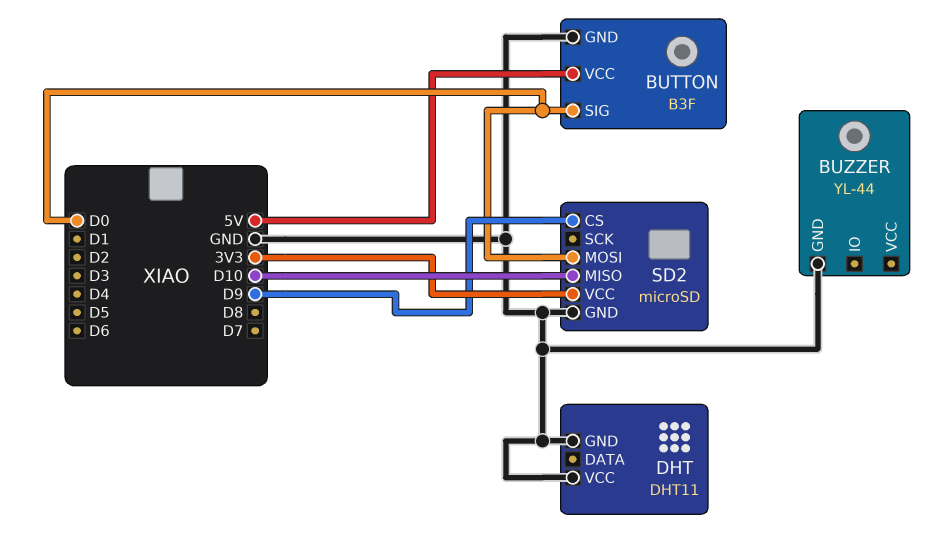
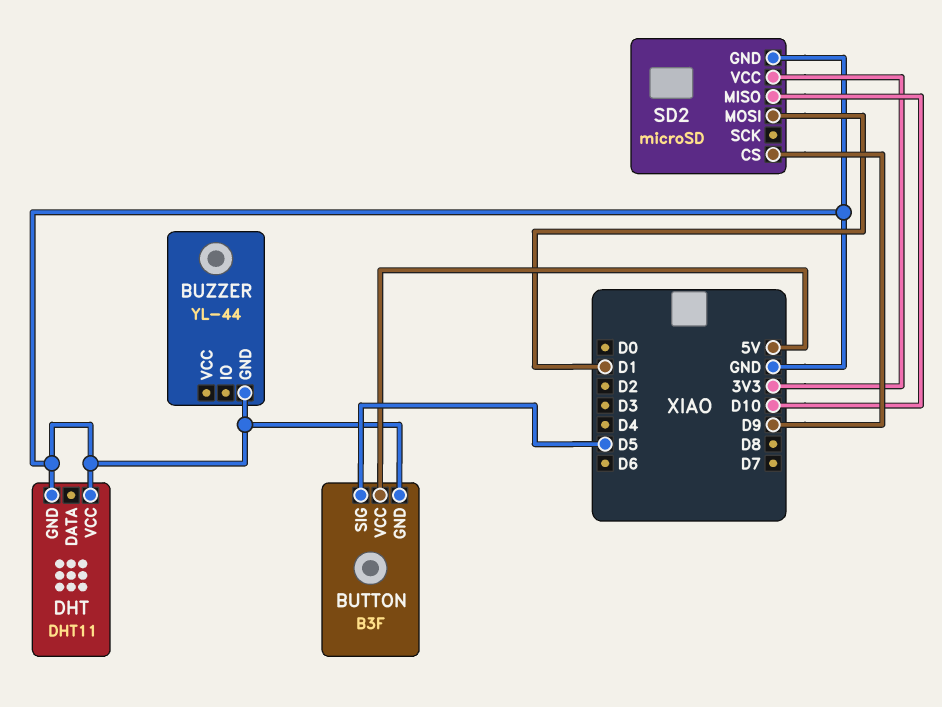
BUTTON pin SIG: D0 -> D5
SD2 pin MOSI: D0 -> D1

